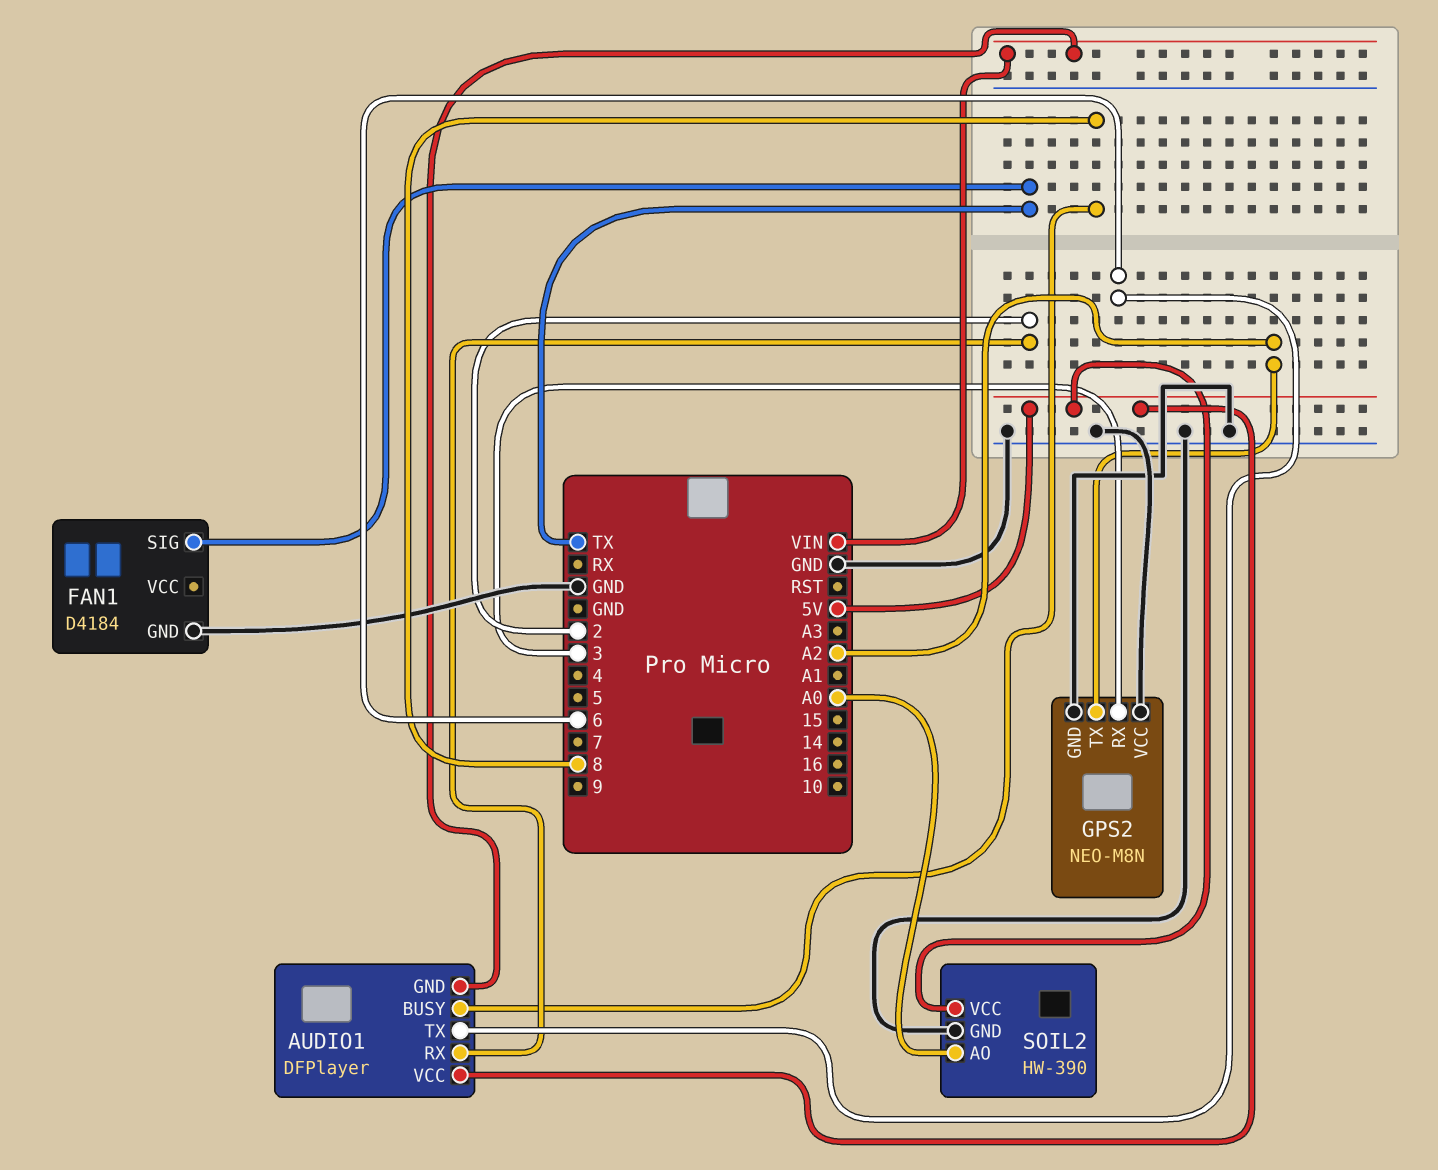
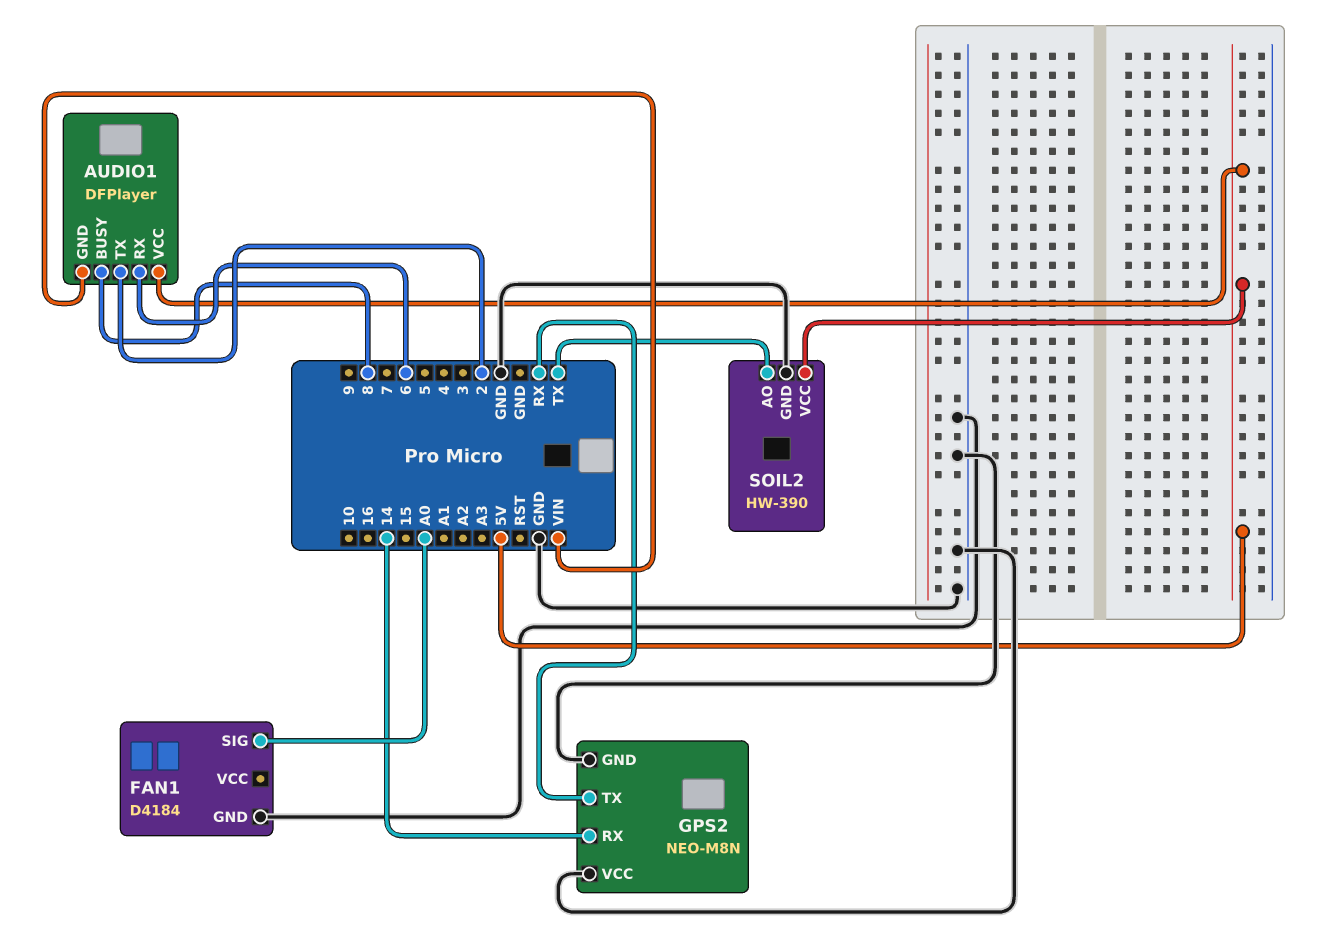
AUDIO1 pin RX: 2 -> 6
AUDIO1 pin TX: 6 -> 2
FAN1 pin SIG: TX -> A0
GPS2 pin RX: 3 -> 14
GPS2 pin TX: A2 -> RX
SOIL2 pin AO: A0 -> TX

